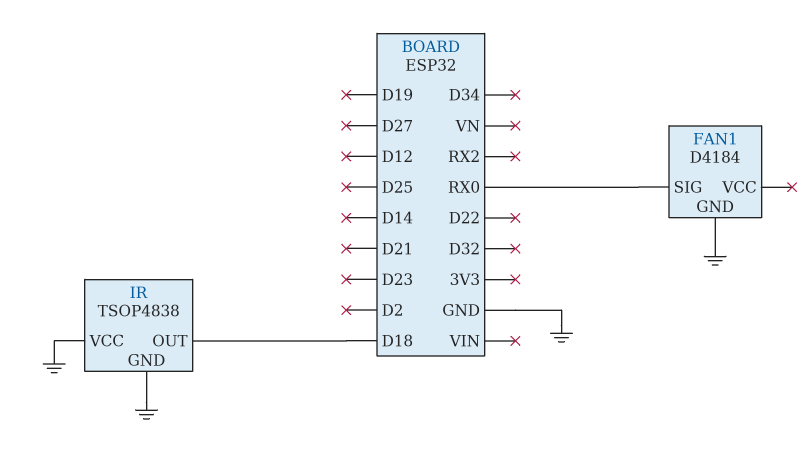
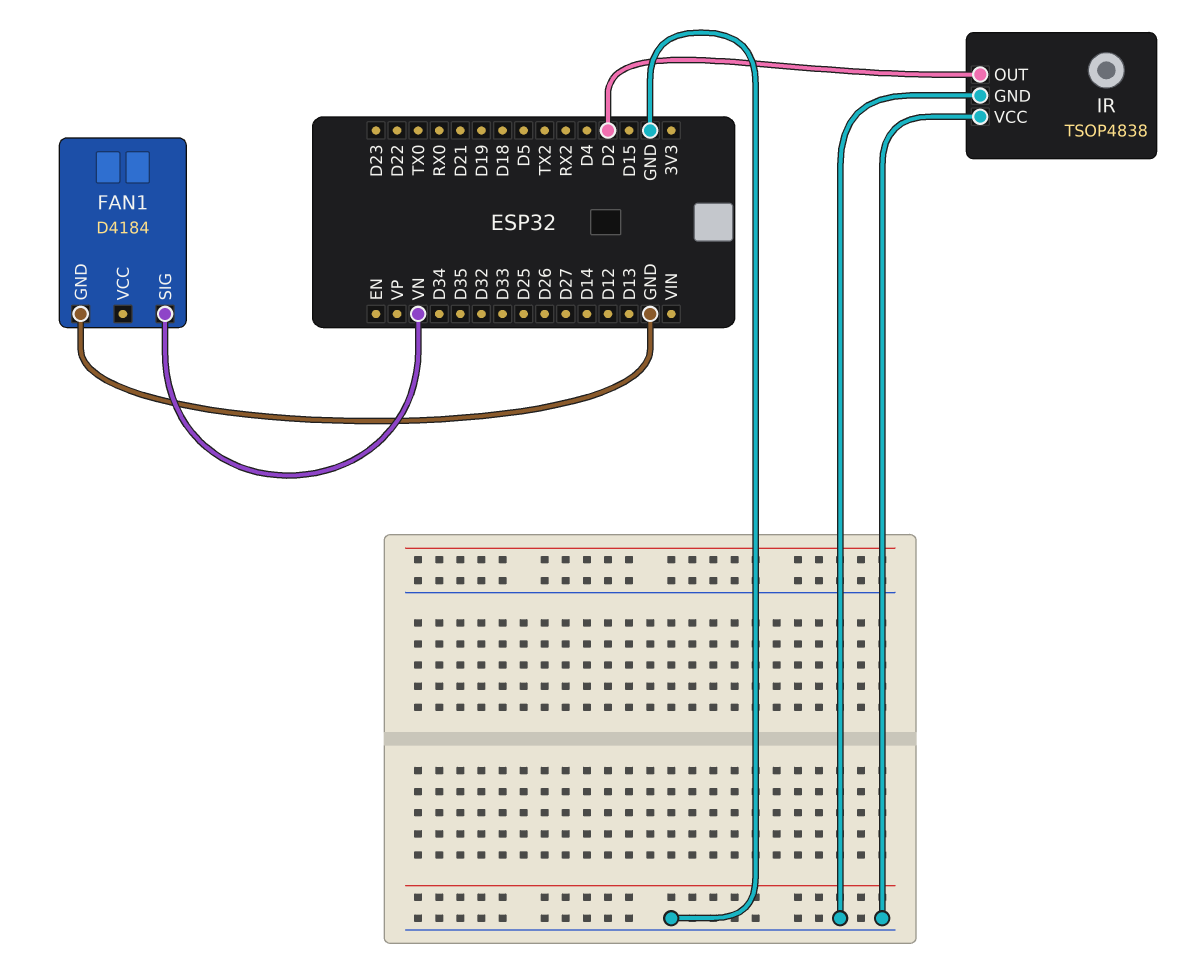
FAN1 pin SIG: RX0 -> VN
IR pin OUT: D18 -> D2

